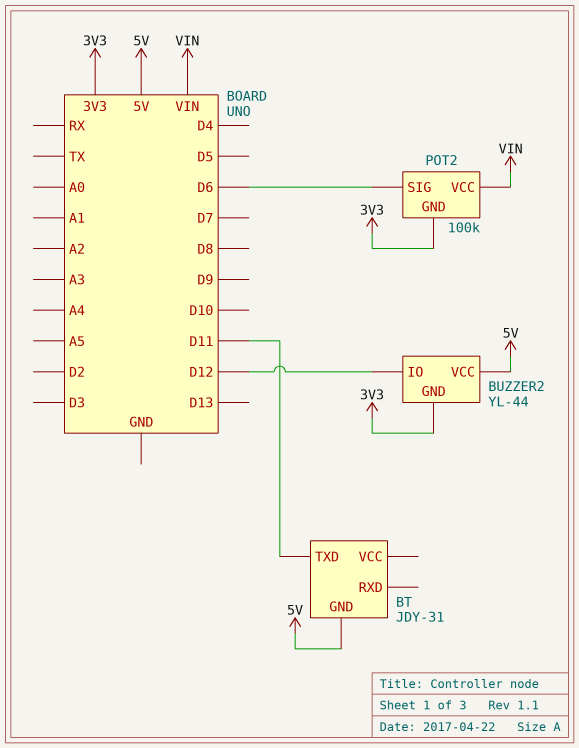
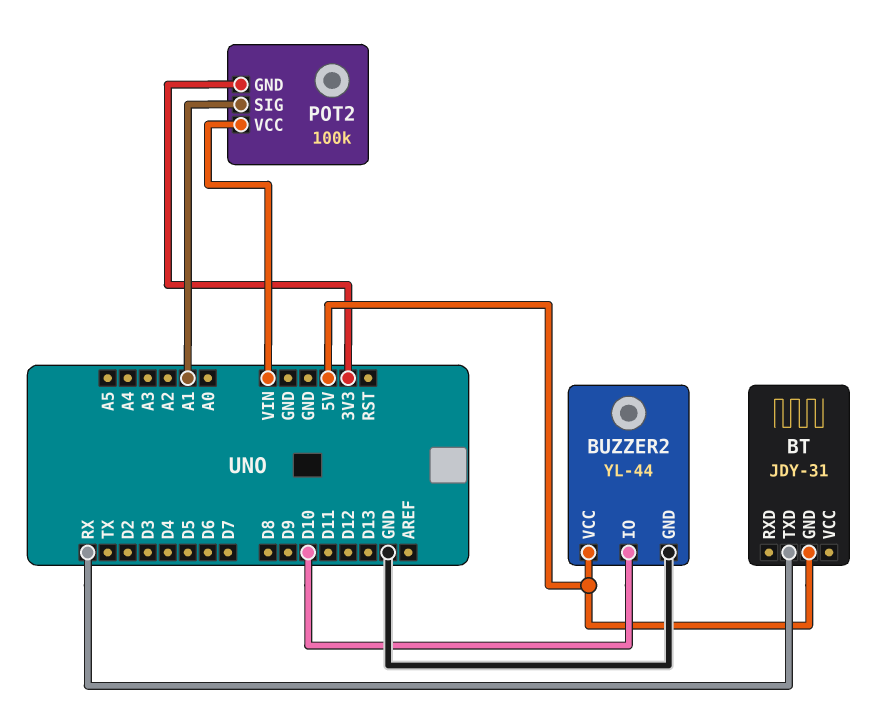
BT pin TXD: D11 -> RX
BUZZER2 pin GND: 3V3 -> GND
BUZZER2 pin IO: D12 -> D10
POT2 pin SIG: D6 -> A1

